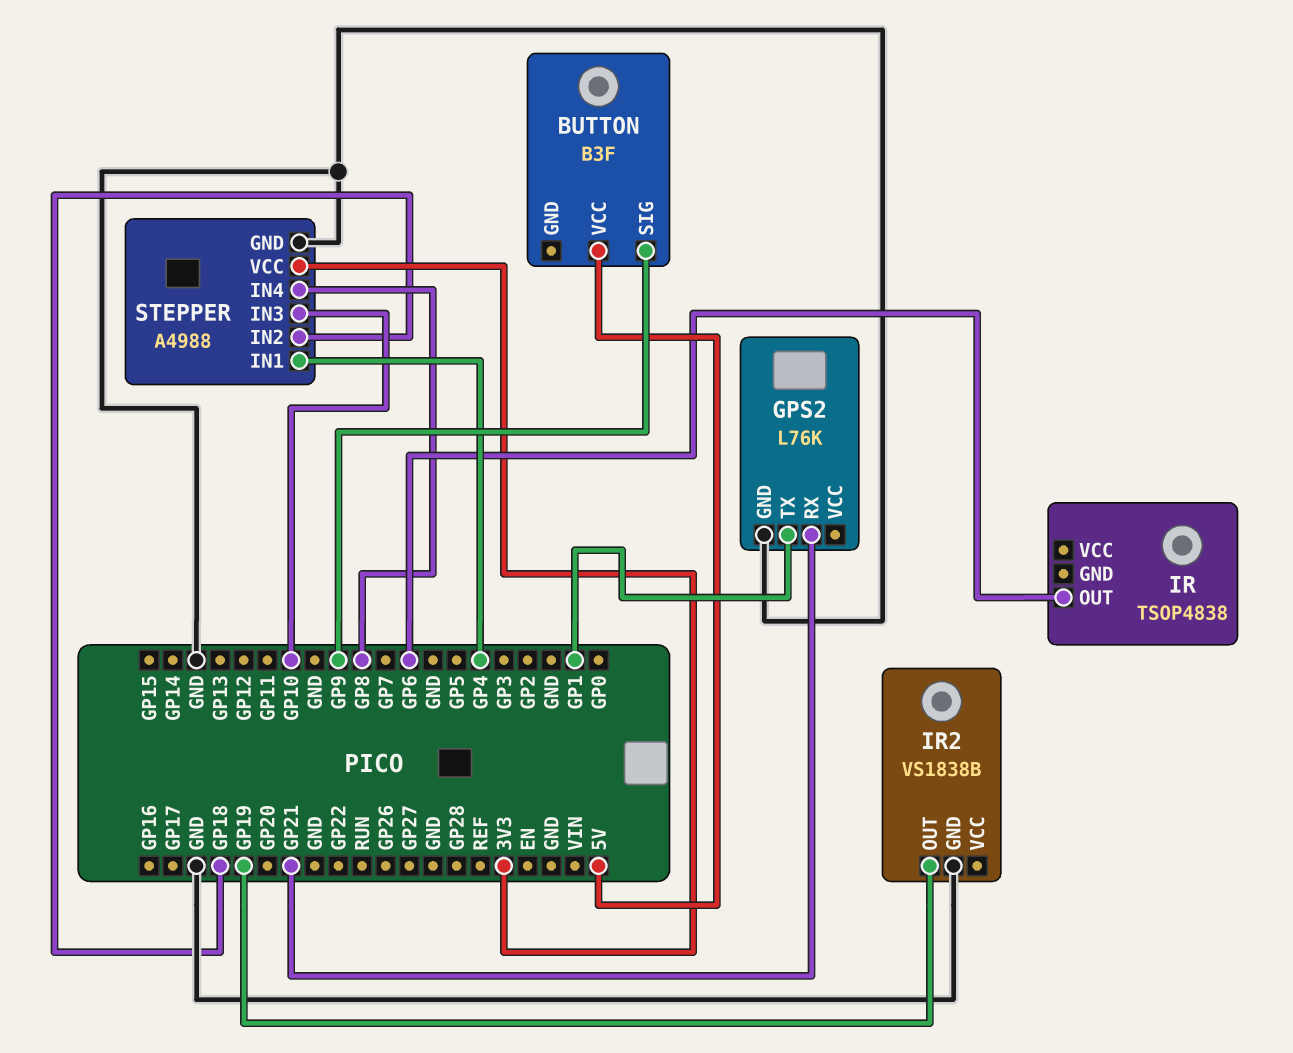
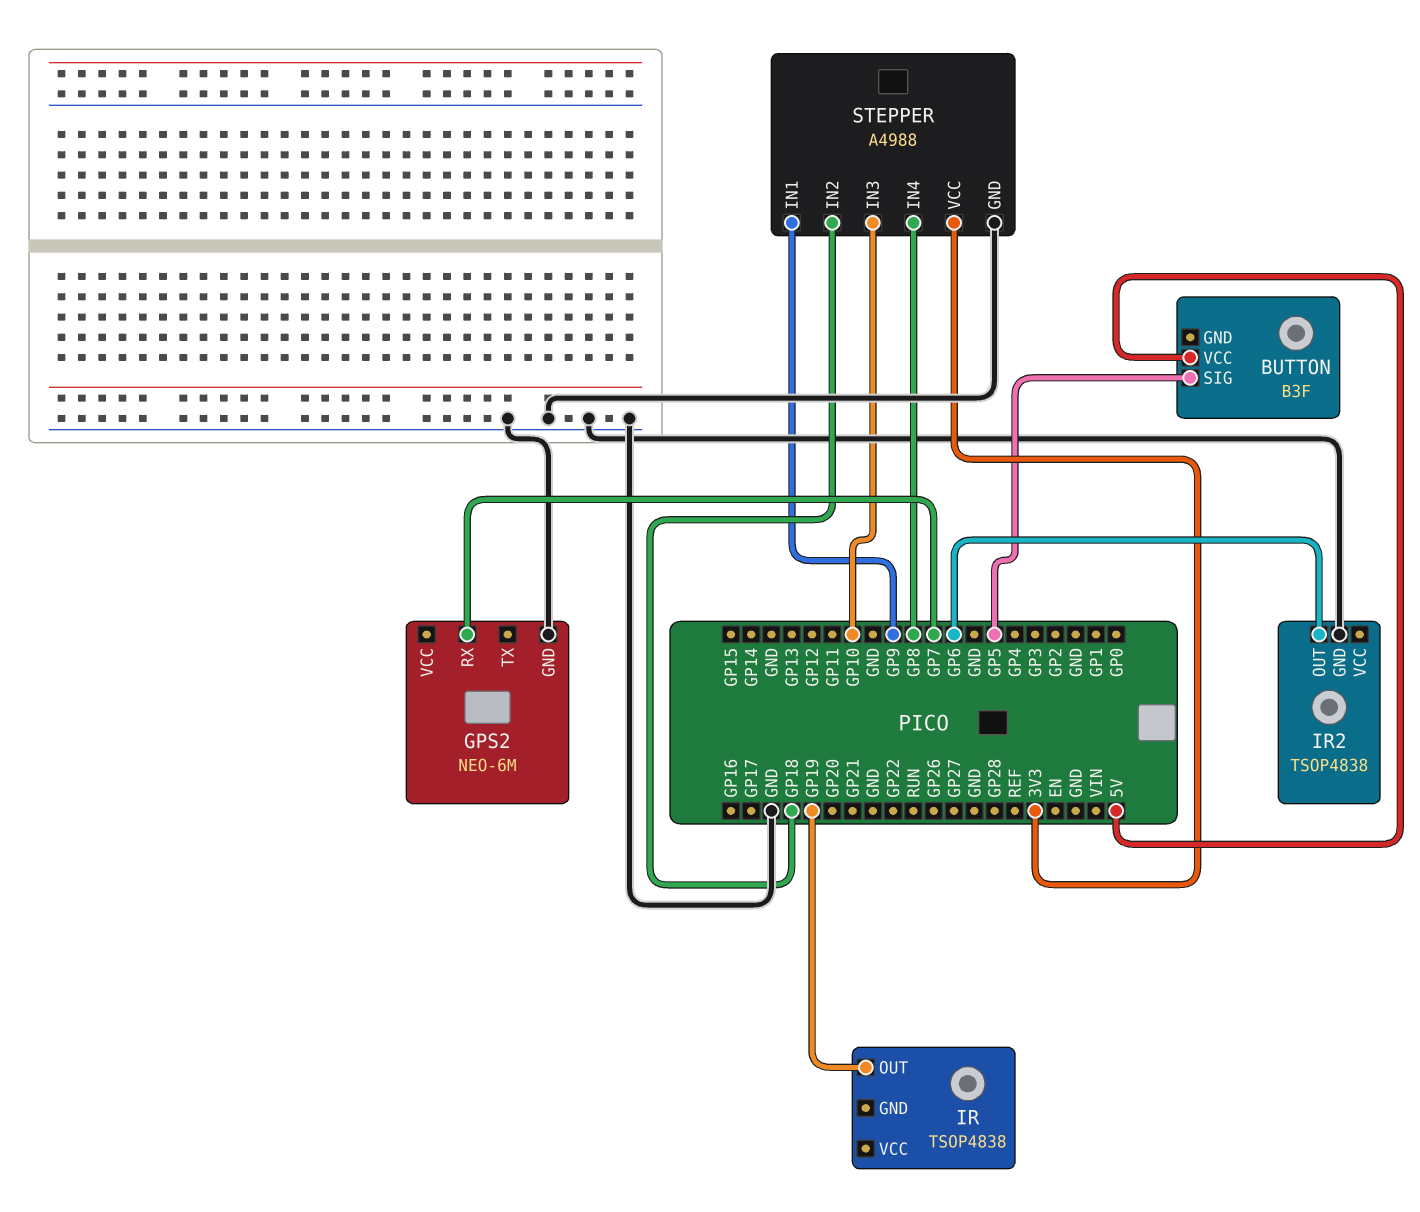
BUTTON pin SIG: GP9 -> GP5
GPS2: L76K -> NEO-6M
GPS2 pin RX: GP21 -> GP7
GPS2 pin TX: GP1 -> none
IR pin OUT: GP6 -> GP19
IR2: VS1838B -> TSOP4838
IR2 pin OUT: GP19 -> GP6
STEPPER pin IN1: GP4 -> GP9

